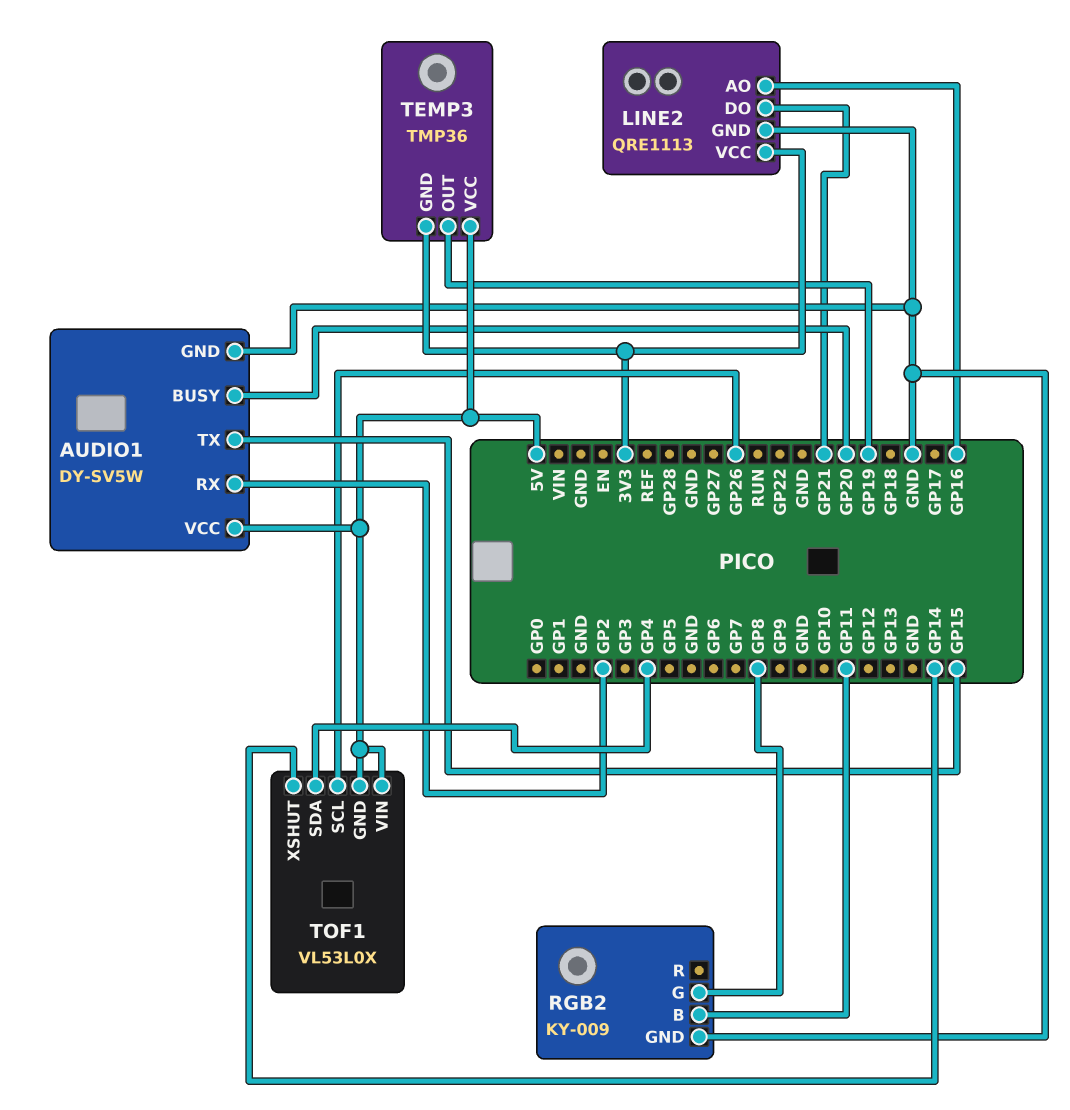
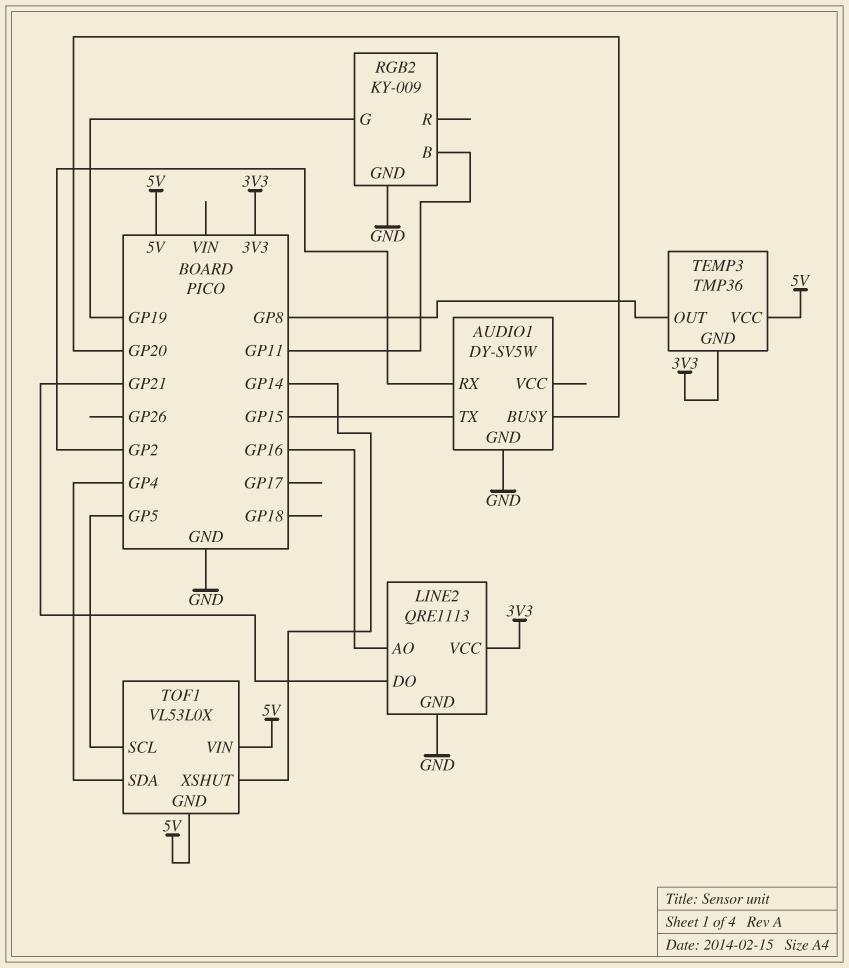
AUDIO1 pin VCC: 5V -> none
RGB2 pin G: GP8 -> GP19
TEMP3 pin OUT: GP19 -> GP8
TOF1 pin SCL: GP26 -> GP5

